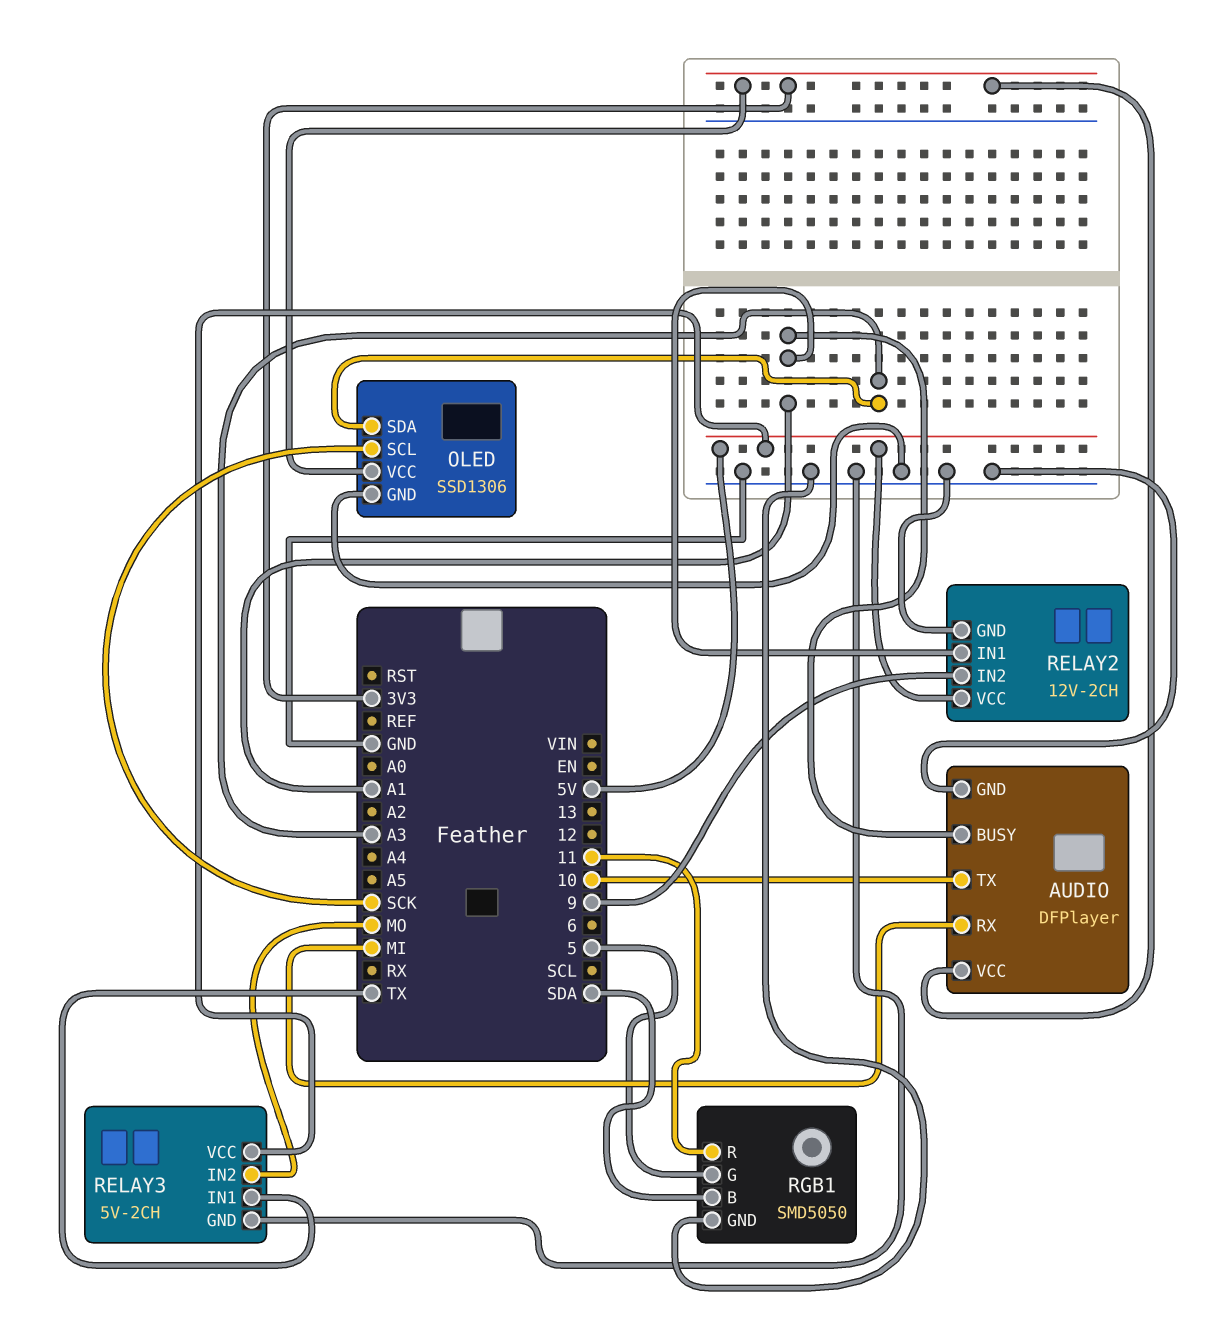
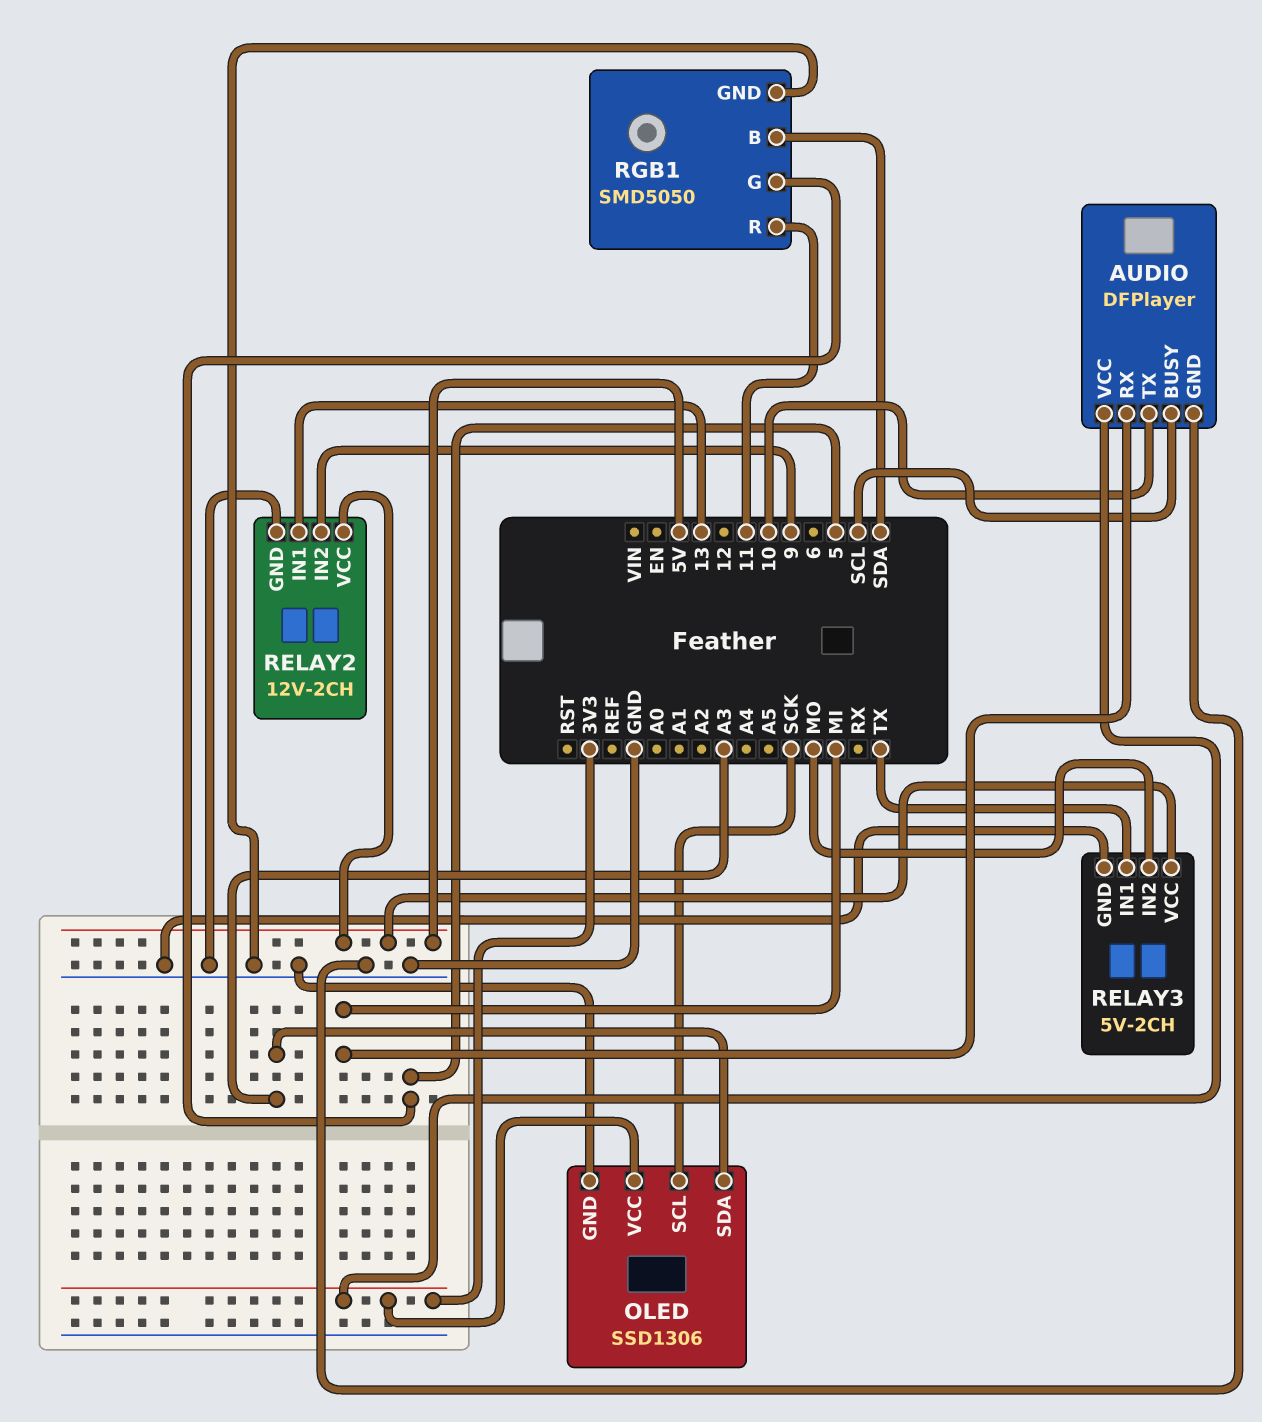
AUDIO pin BUSY: A1 -> SCL
RELAY2 pin IN1: A1 -> 13

